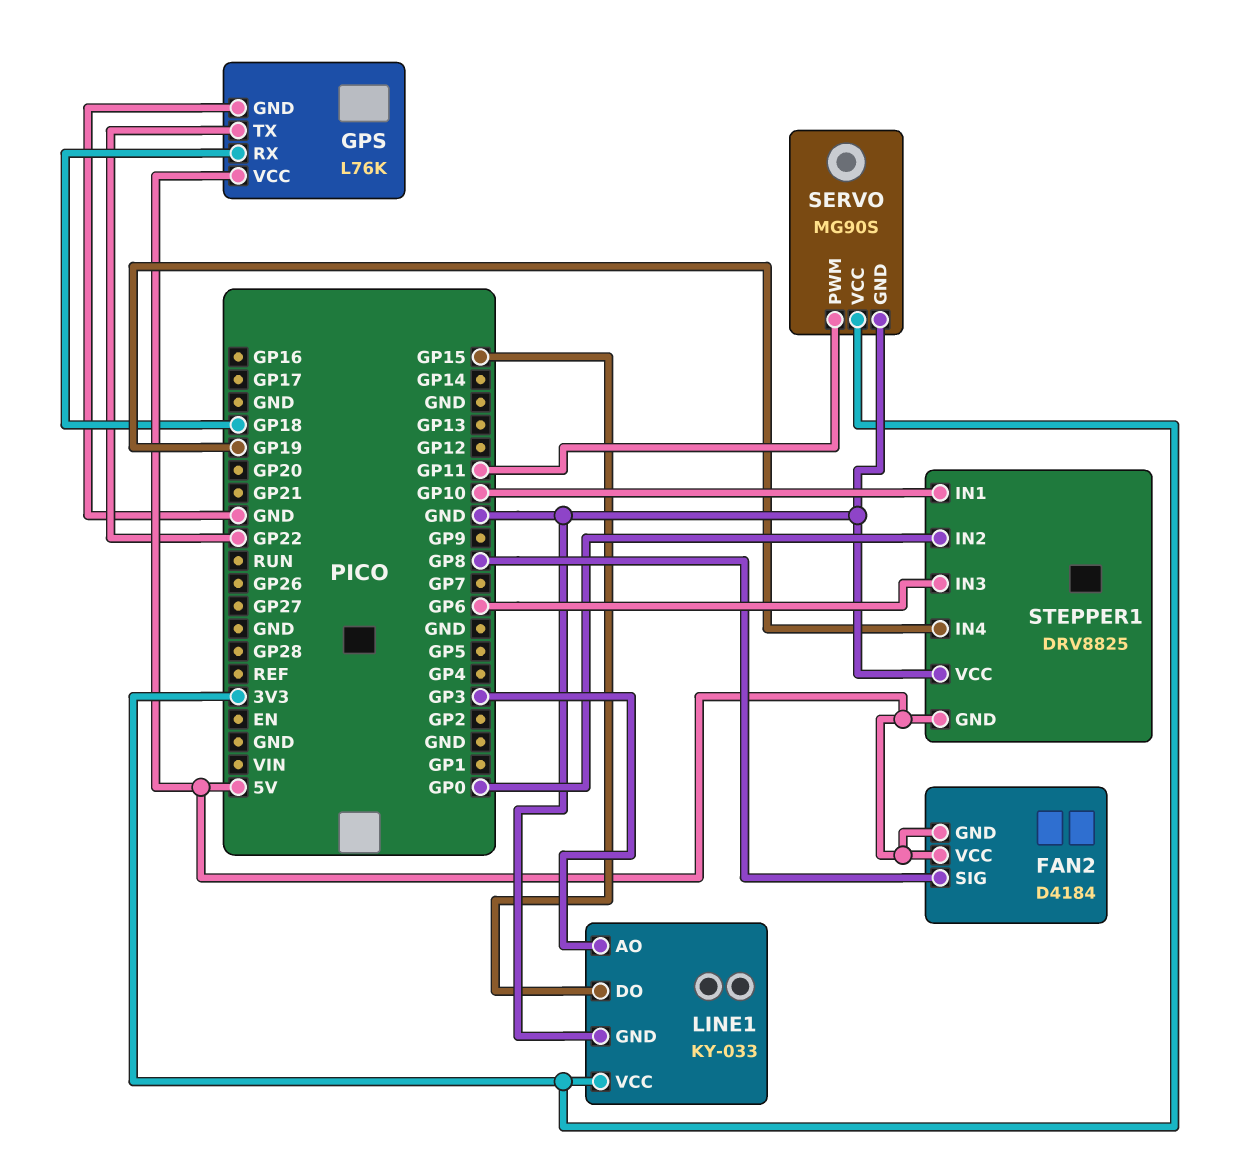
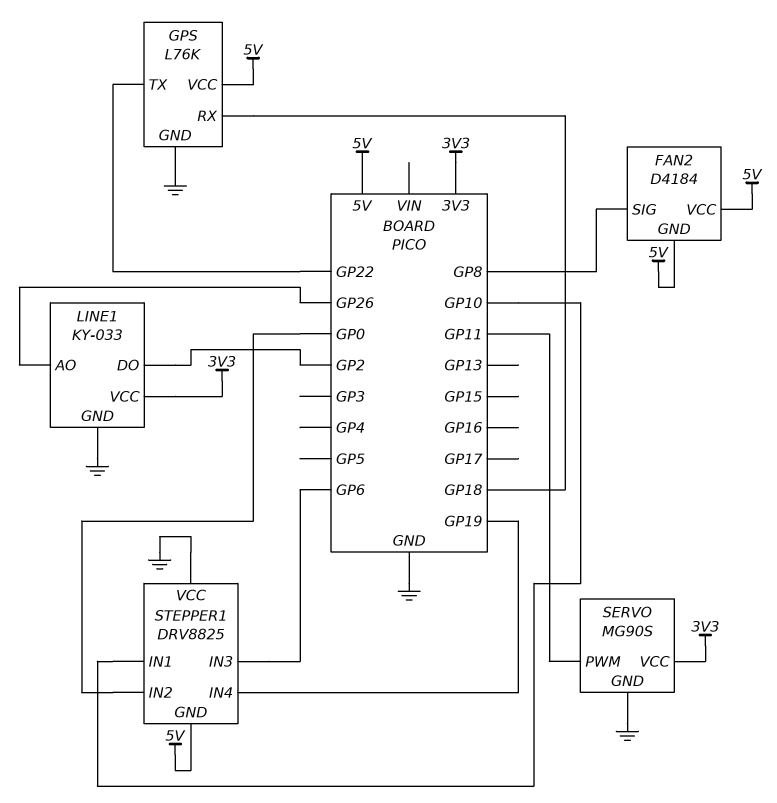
LINE1 pin AO: GP3 -> GP26
LINE1 pin DO: GP15 -> GP2

